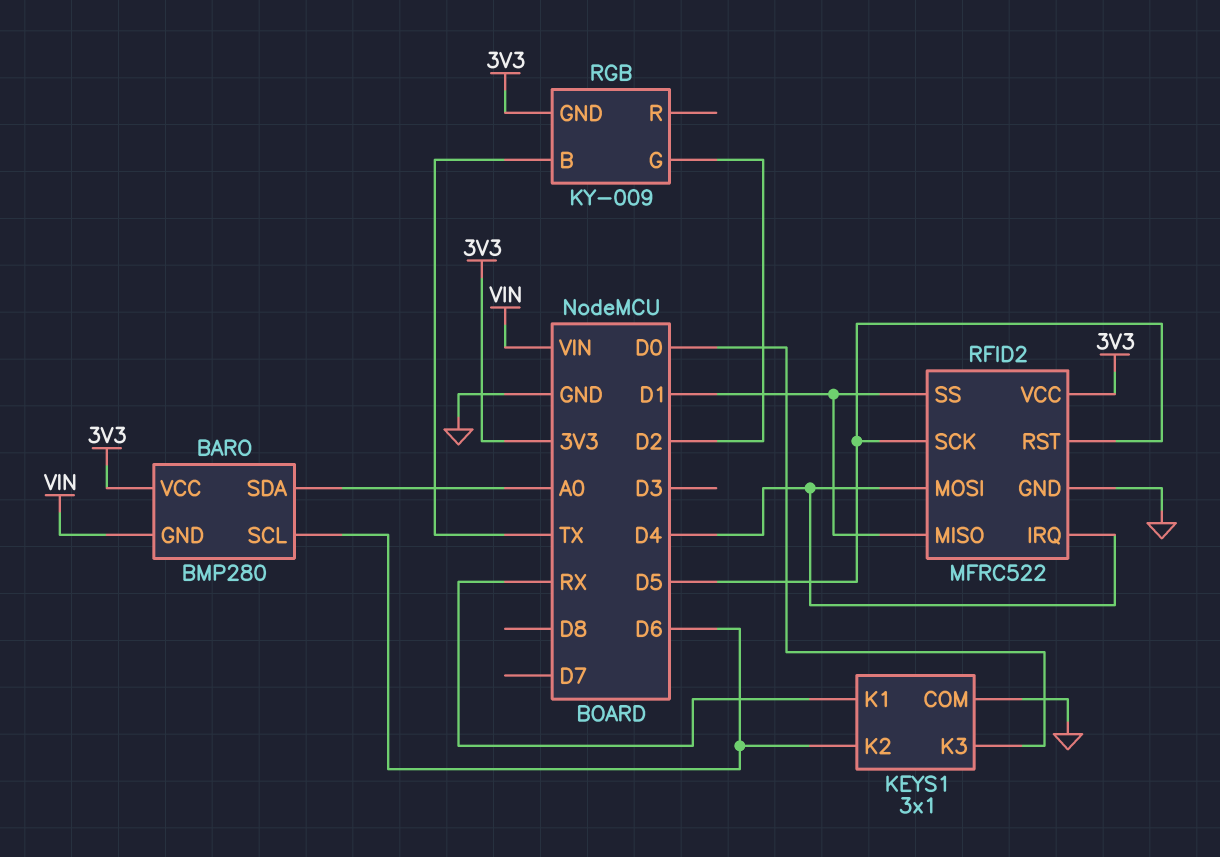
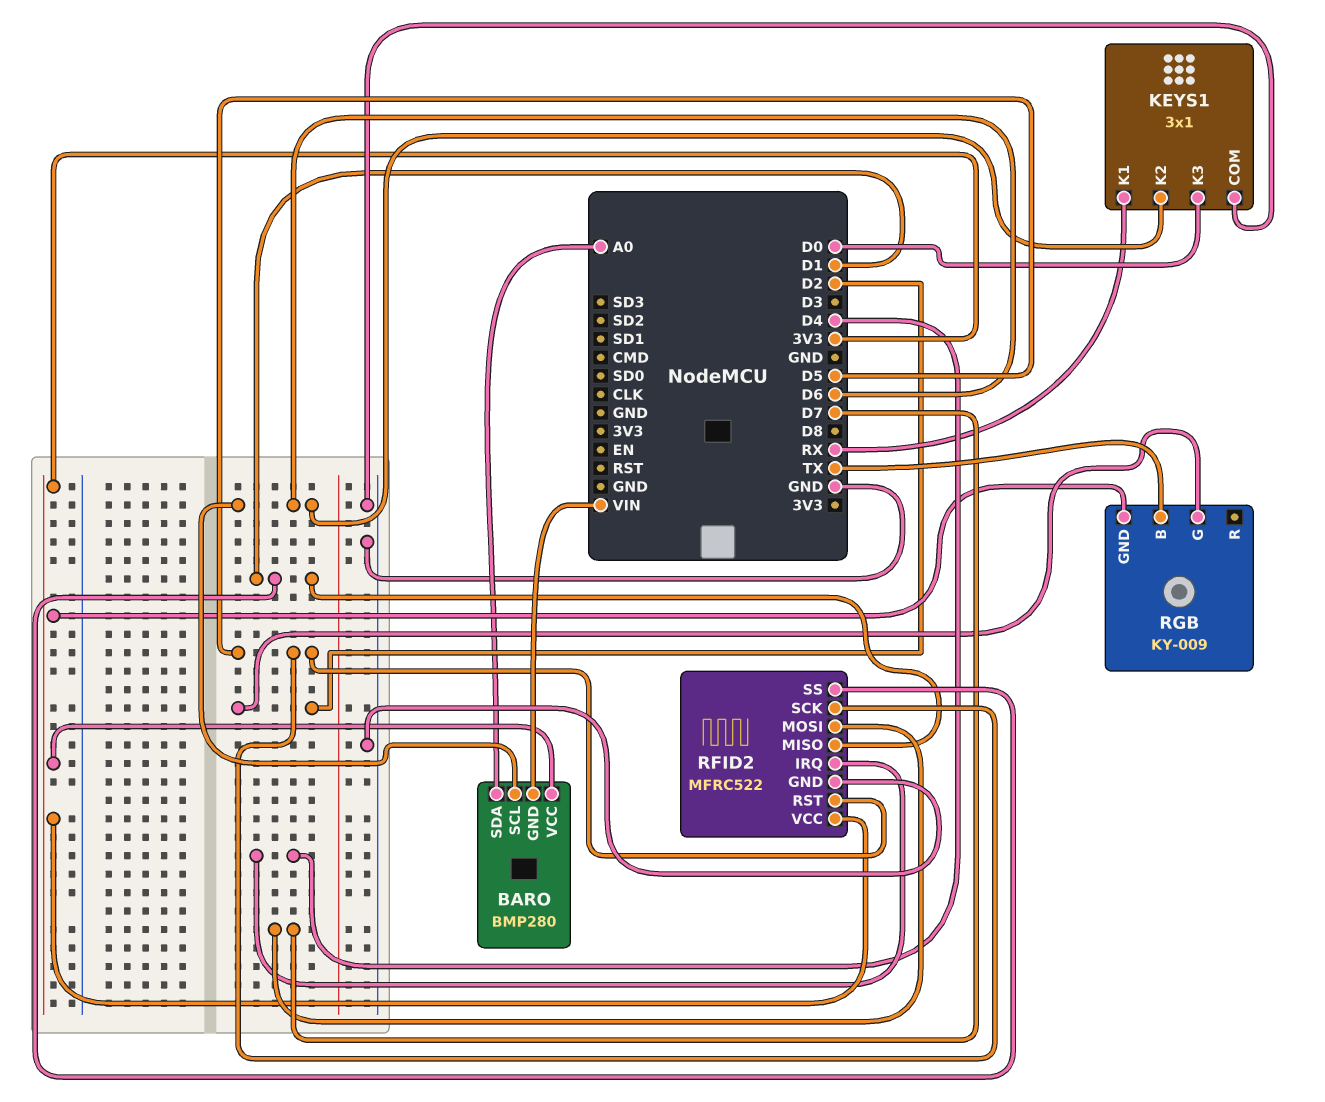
RFID2 pin MOSI: D4 -> D7

